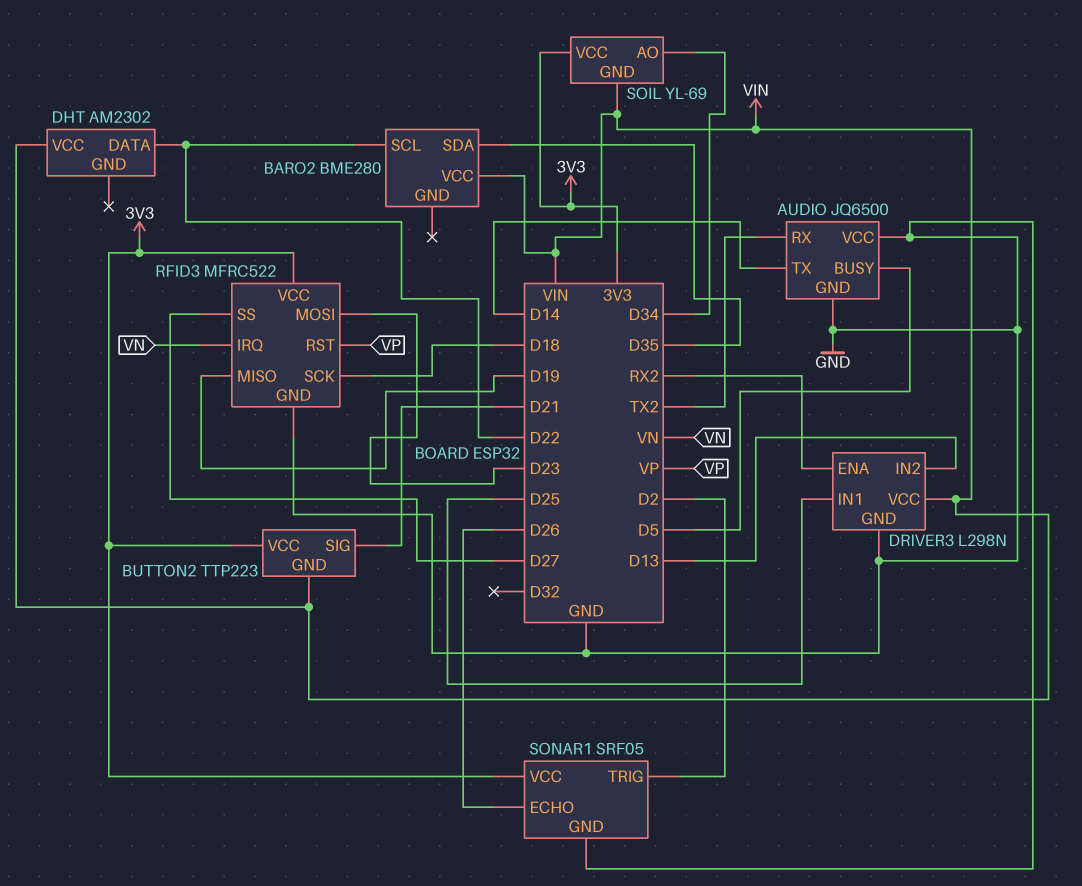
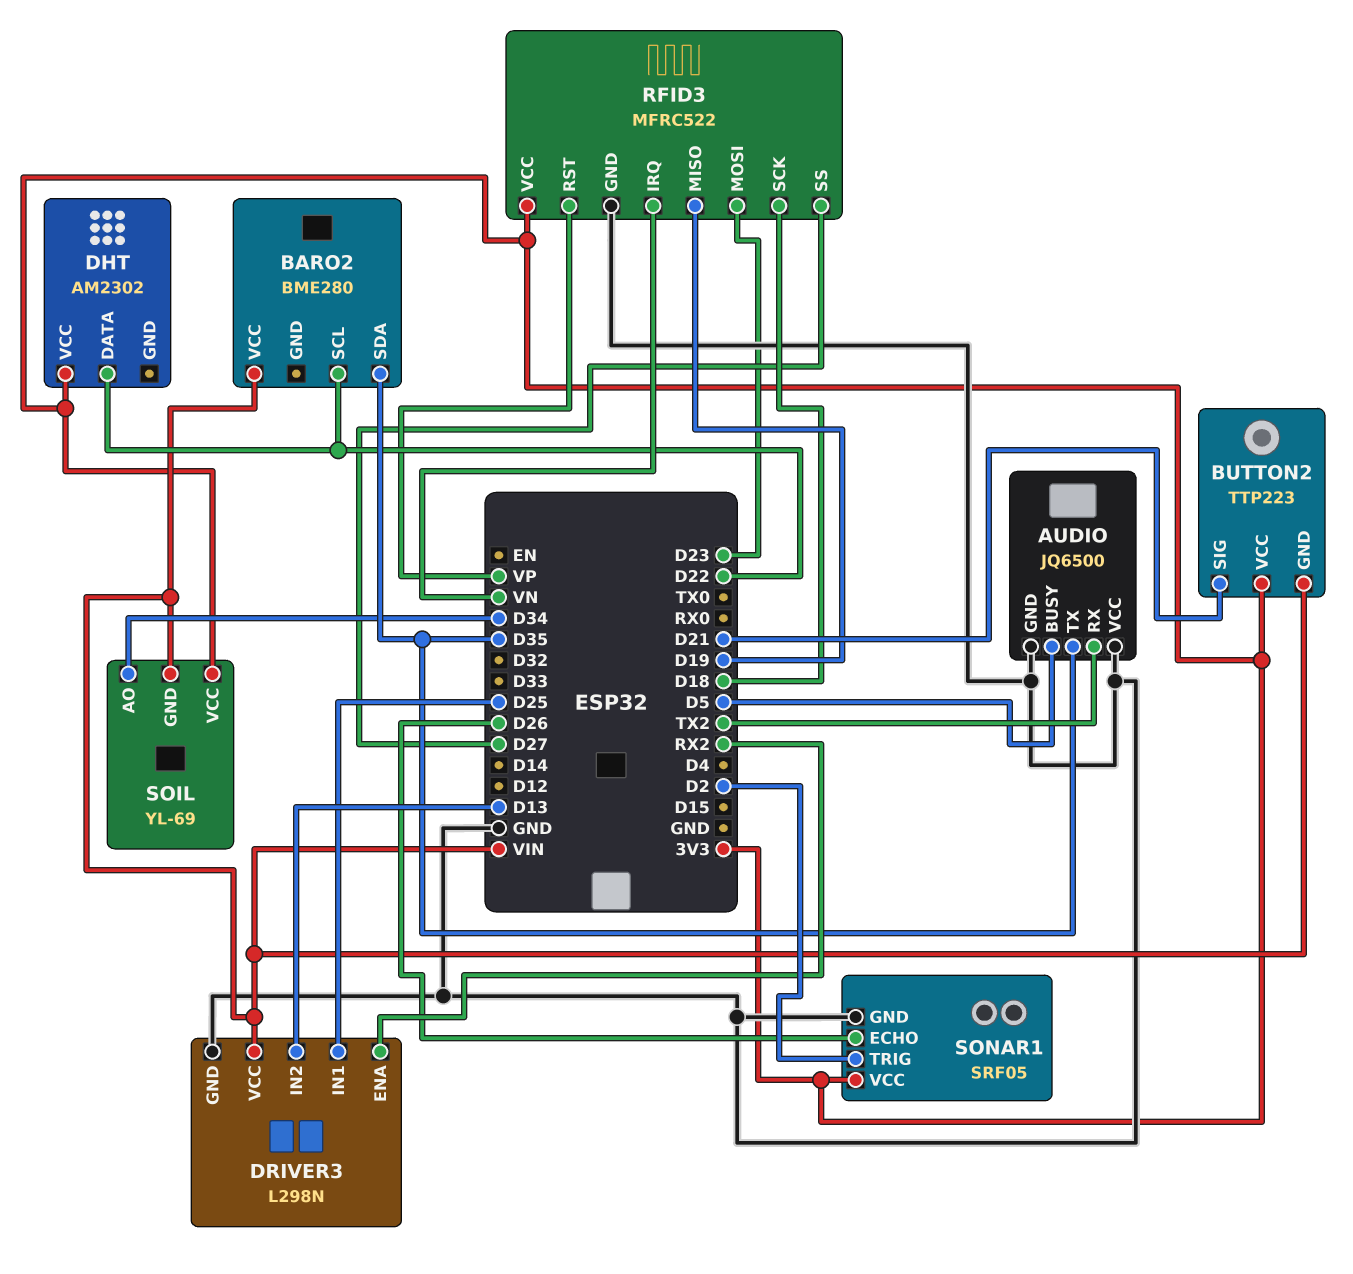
AUDIO pin TX: D14 -> D35
DHT pin VCC: VIN -> 3V3

